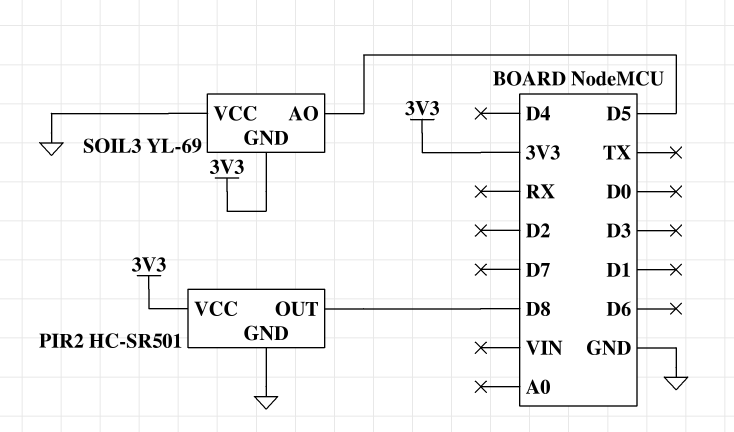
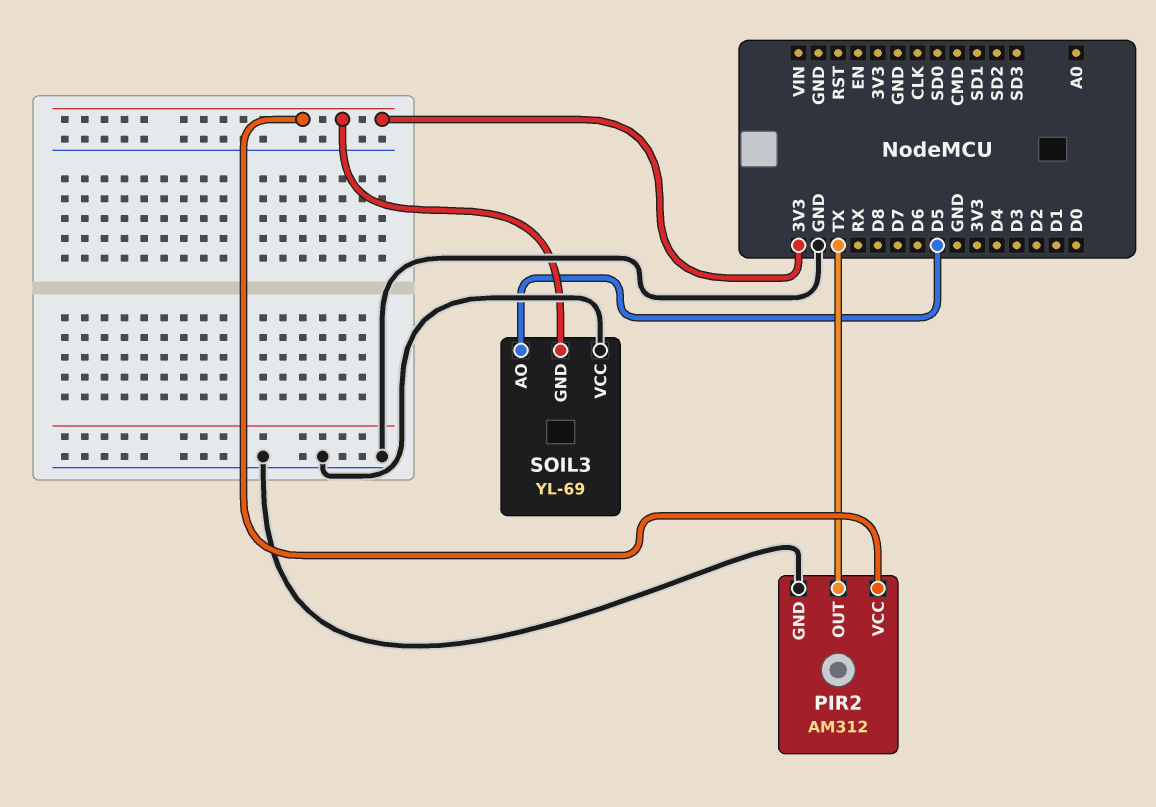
PIR2: HC-SR501 -> AM312
PIR2 pin OUT: D8 -> TX

